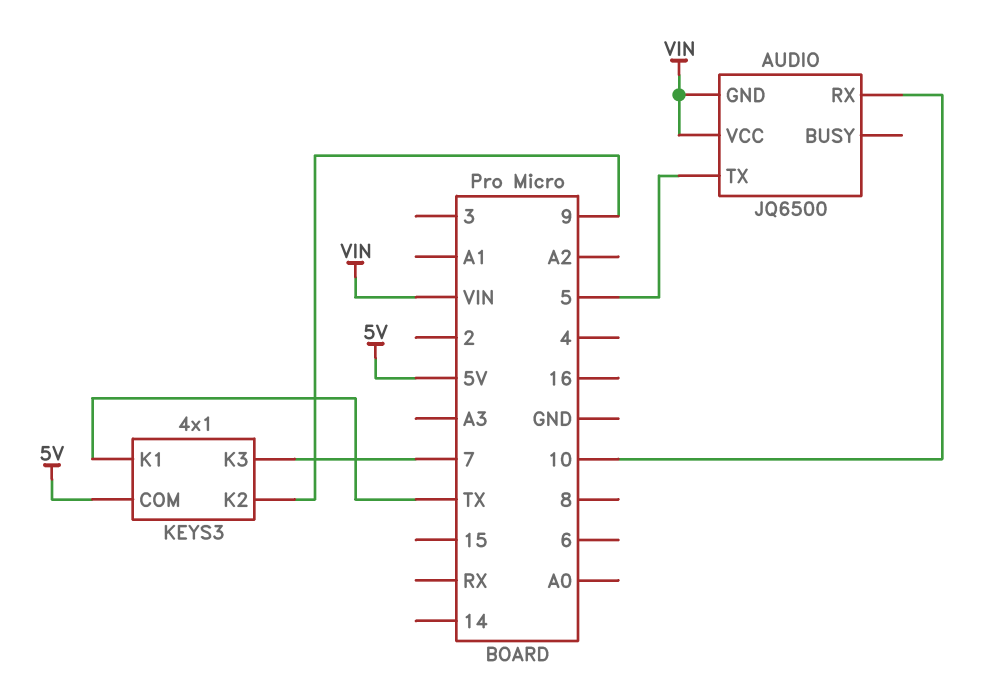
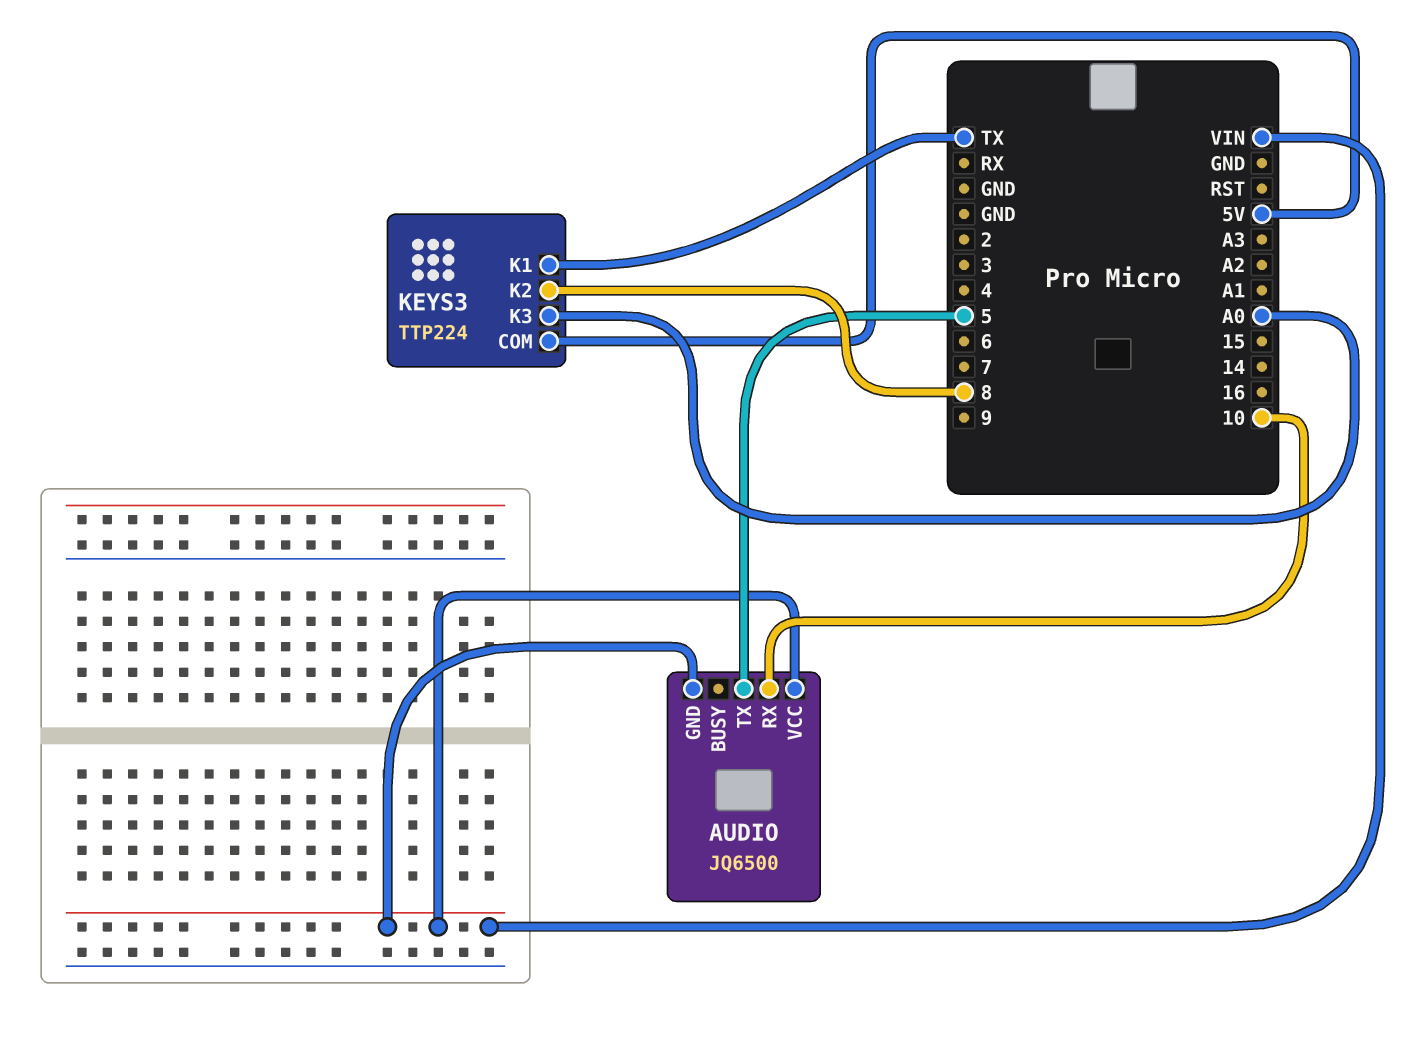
KEYS3: 4x1 -> TTP224
KEYS3 pin K2: 9 -> 8
KEYS3 pin K3: 7 -> A0

